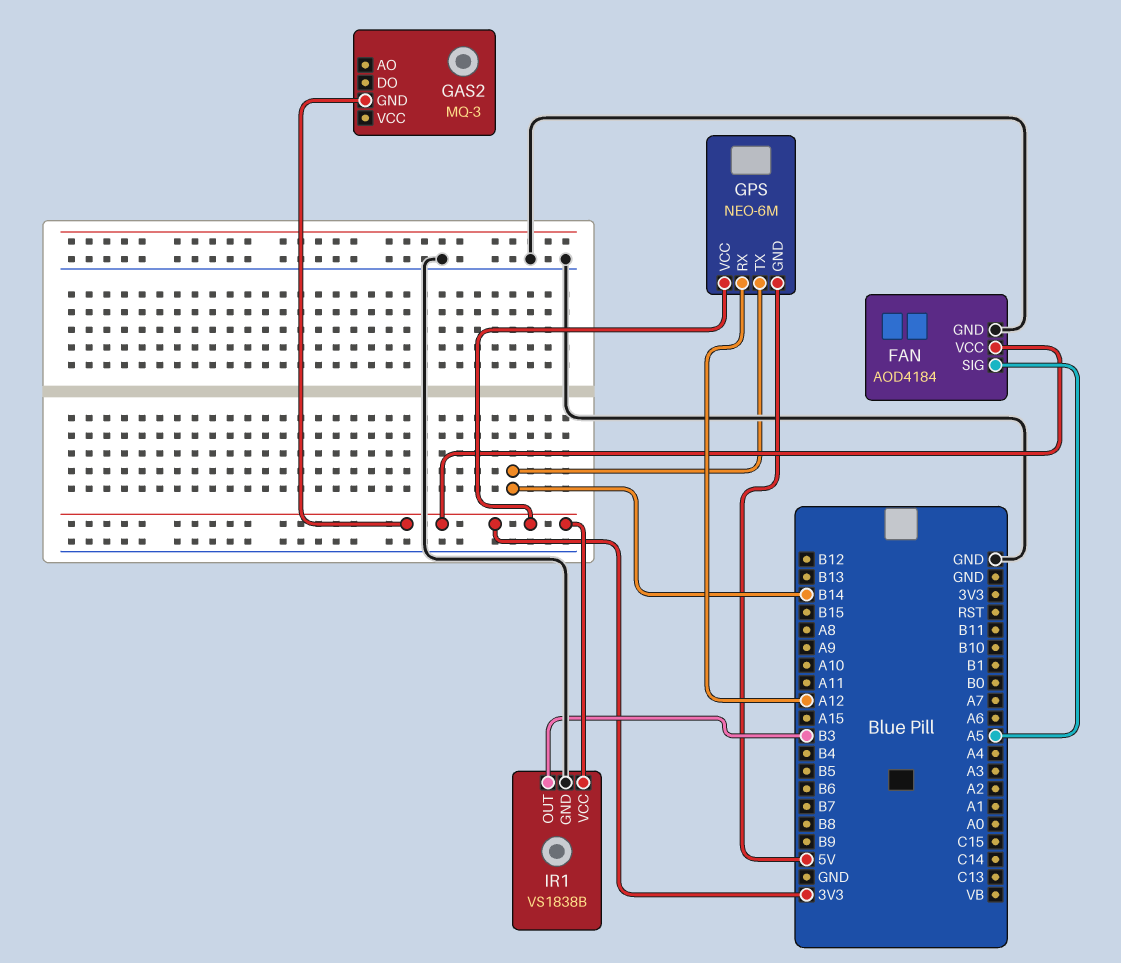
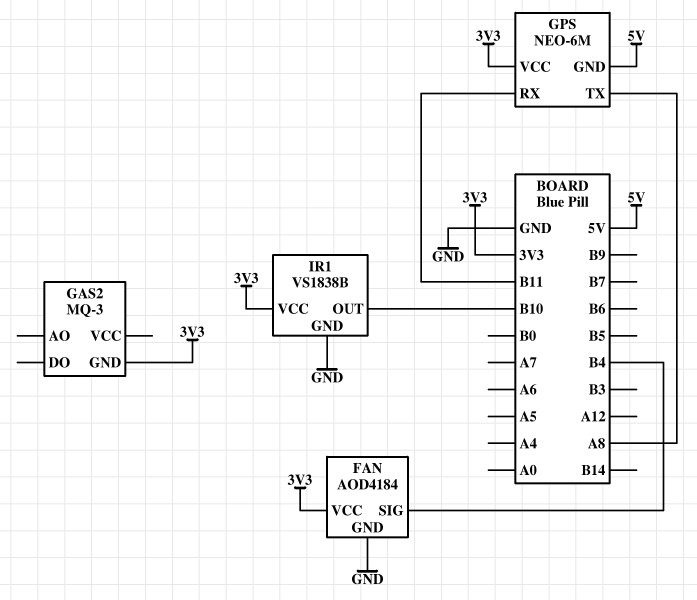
FAN pin SIG: A5 -> B4
GPS pin RX: A12 -> B11
GPS pin TX: B14 -> A8
IR1 pin OUT: B3 -> B10

